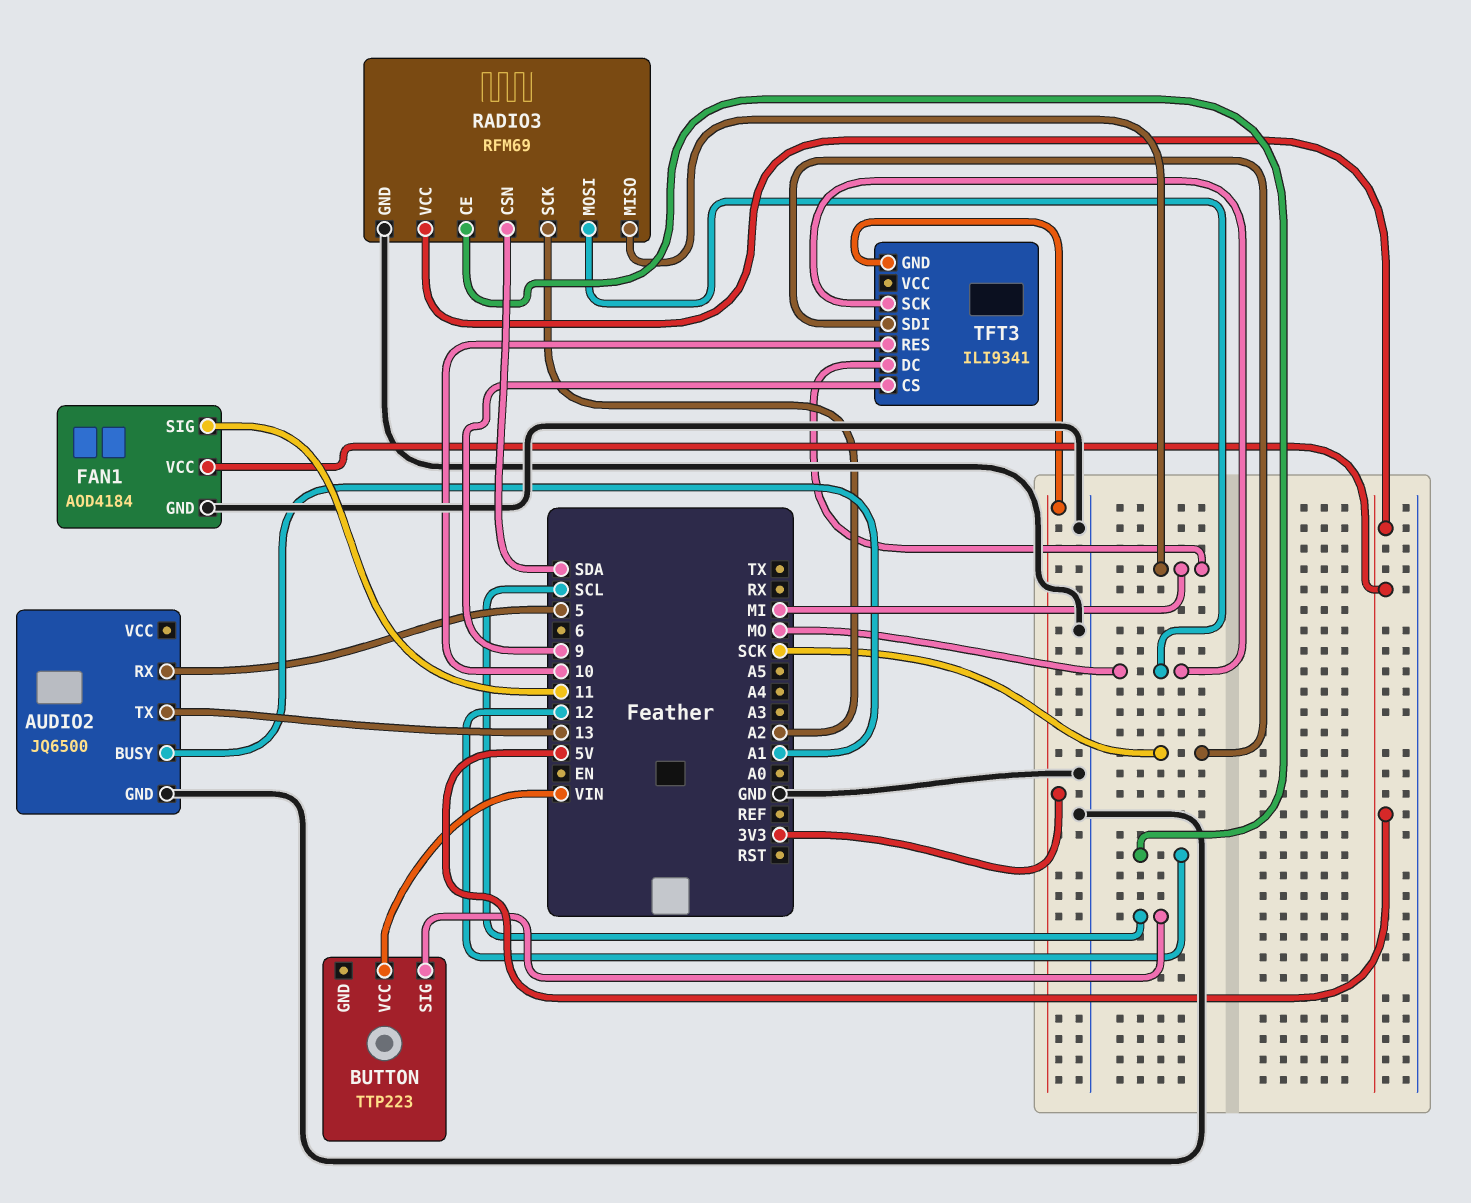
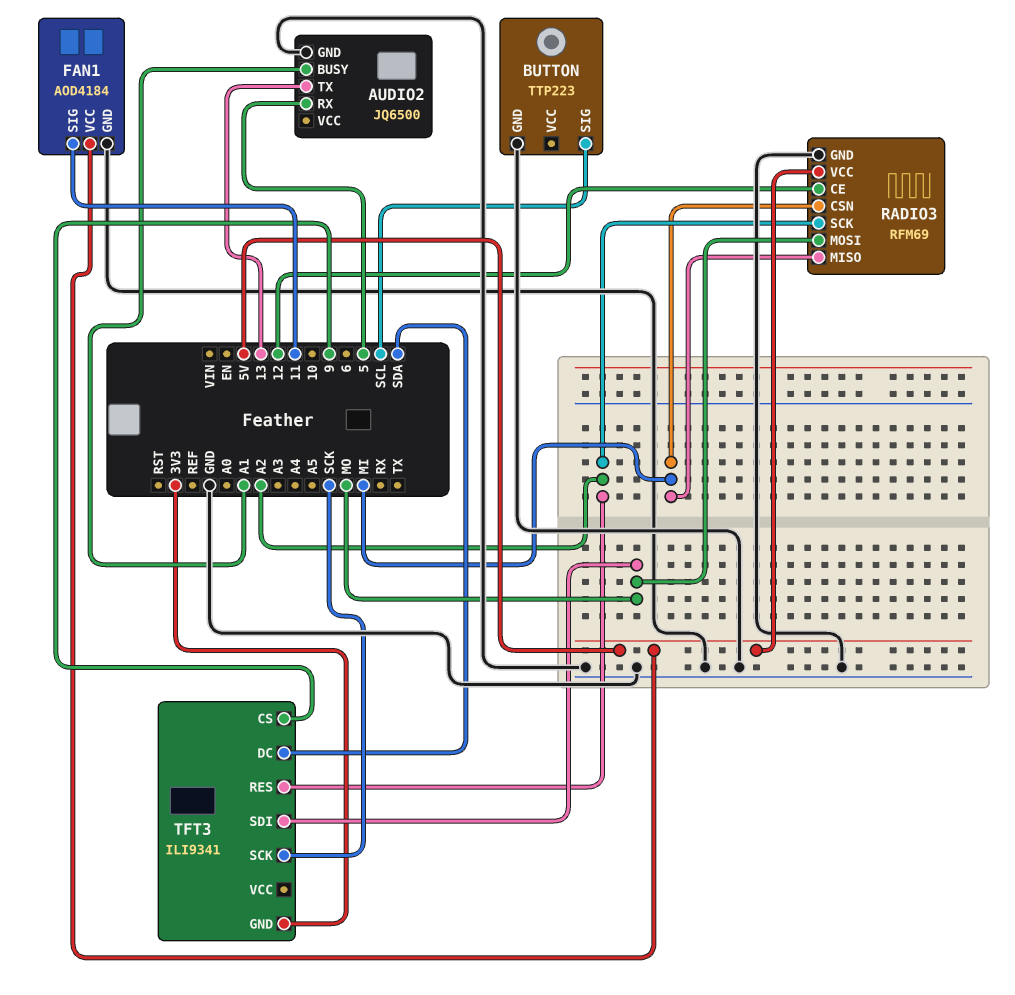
BUTTON pin GND: none -> GND
BUTTON pin VCC: VIN -> none
RADIO3 pin CSN: SDA -> MI
TFT3 pin DC: MI -> SDA
TFT3 pin RES: 10 -> A2
TFT3 pin SCK: MO -> SCK
TFT3 pin SDI: SCK -> MO

